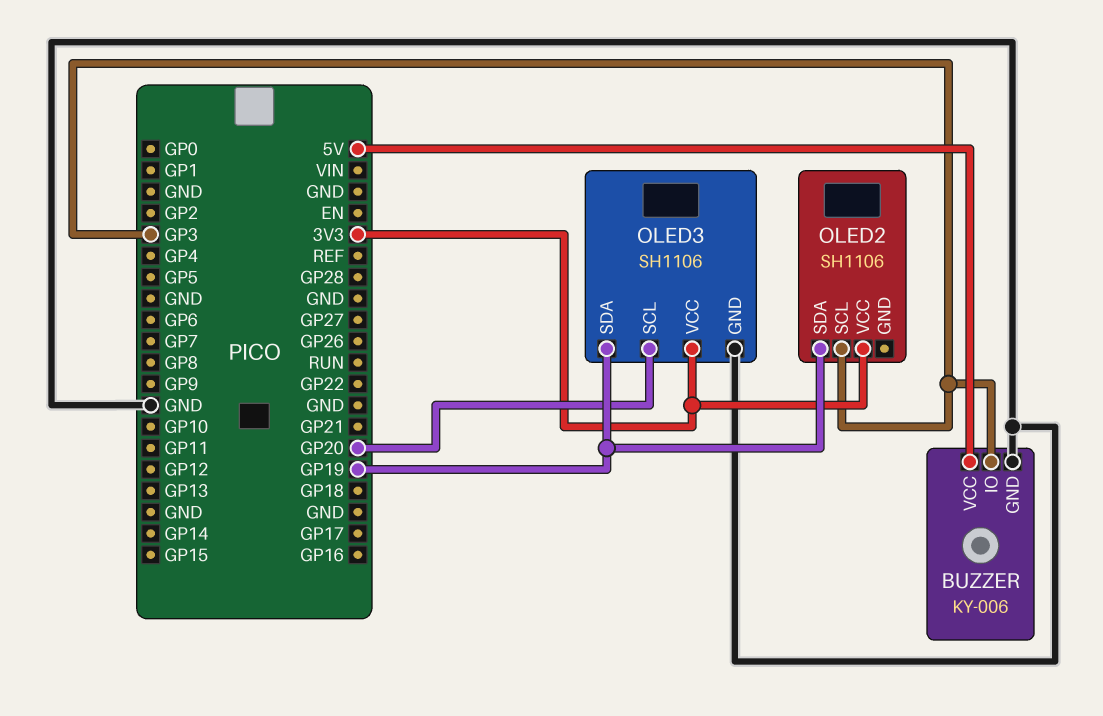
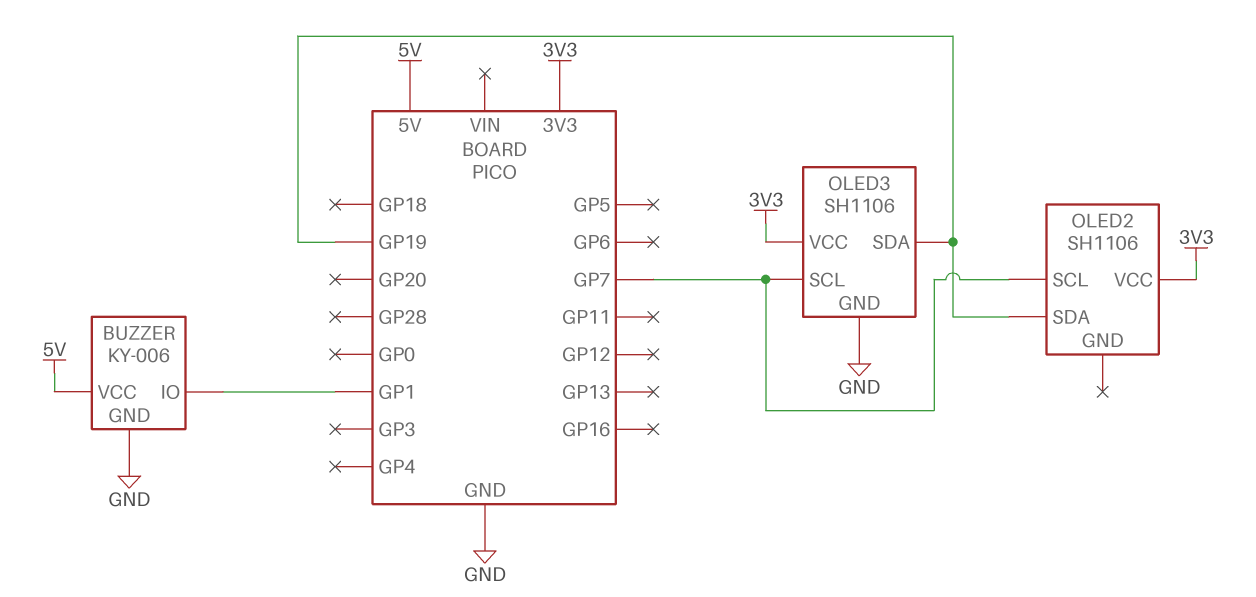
BUZZER pin IO: GP3 -> GP1
OLED2 pin SCL: GP3 -> GP7
OLED3 pin SCL: GP20 -> GP7

